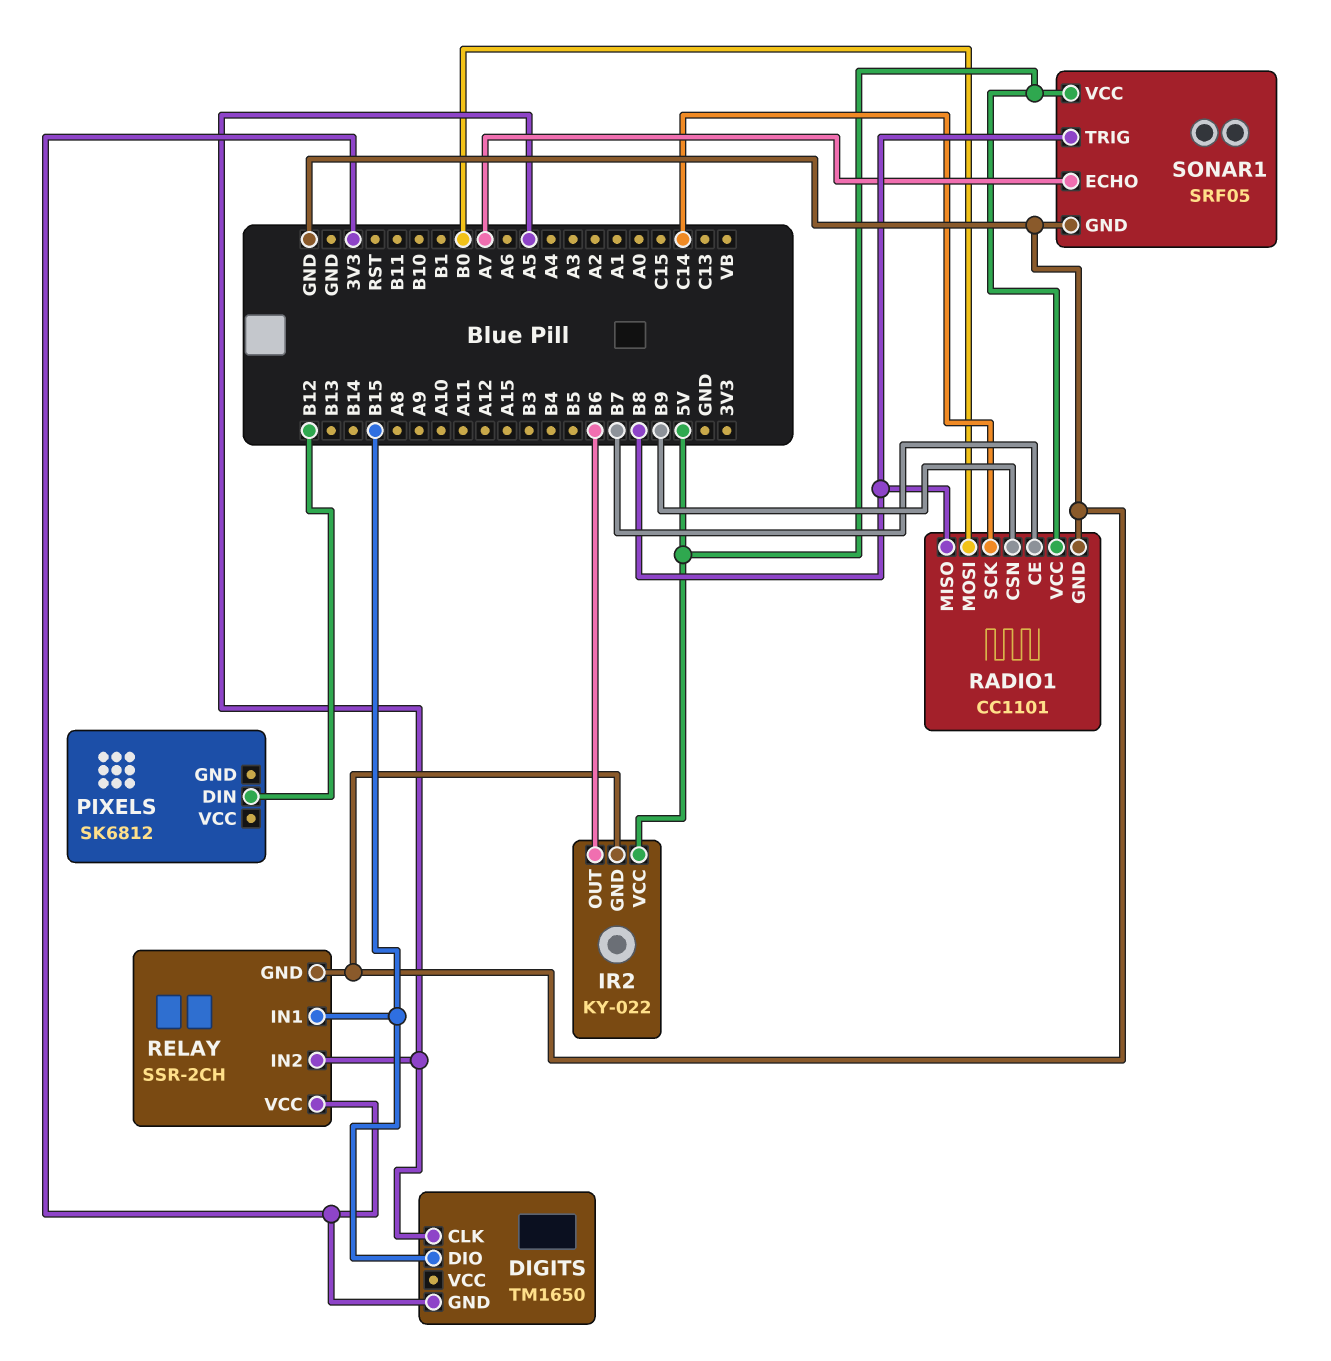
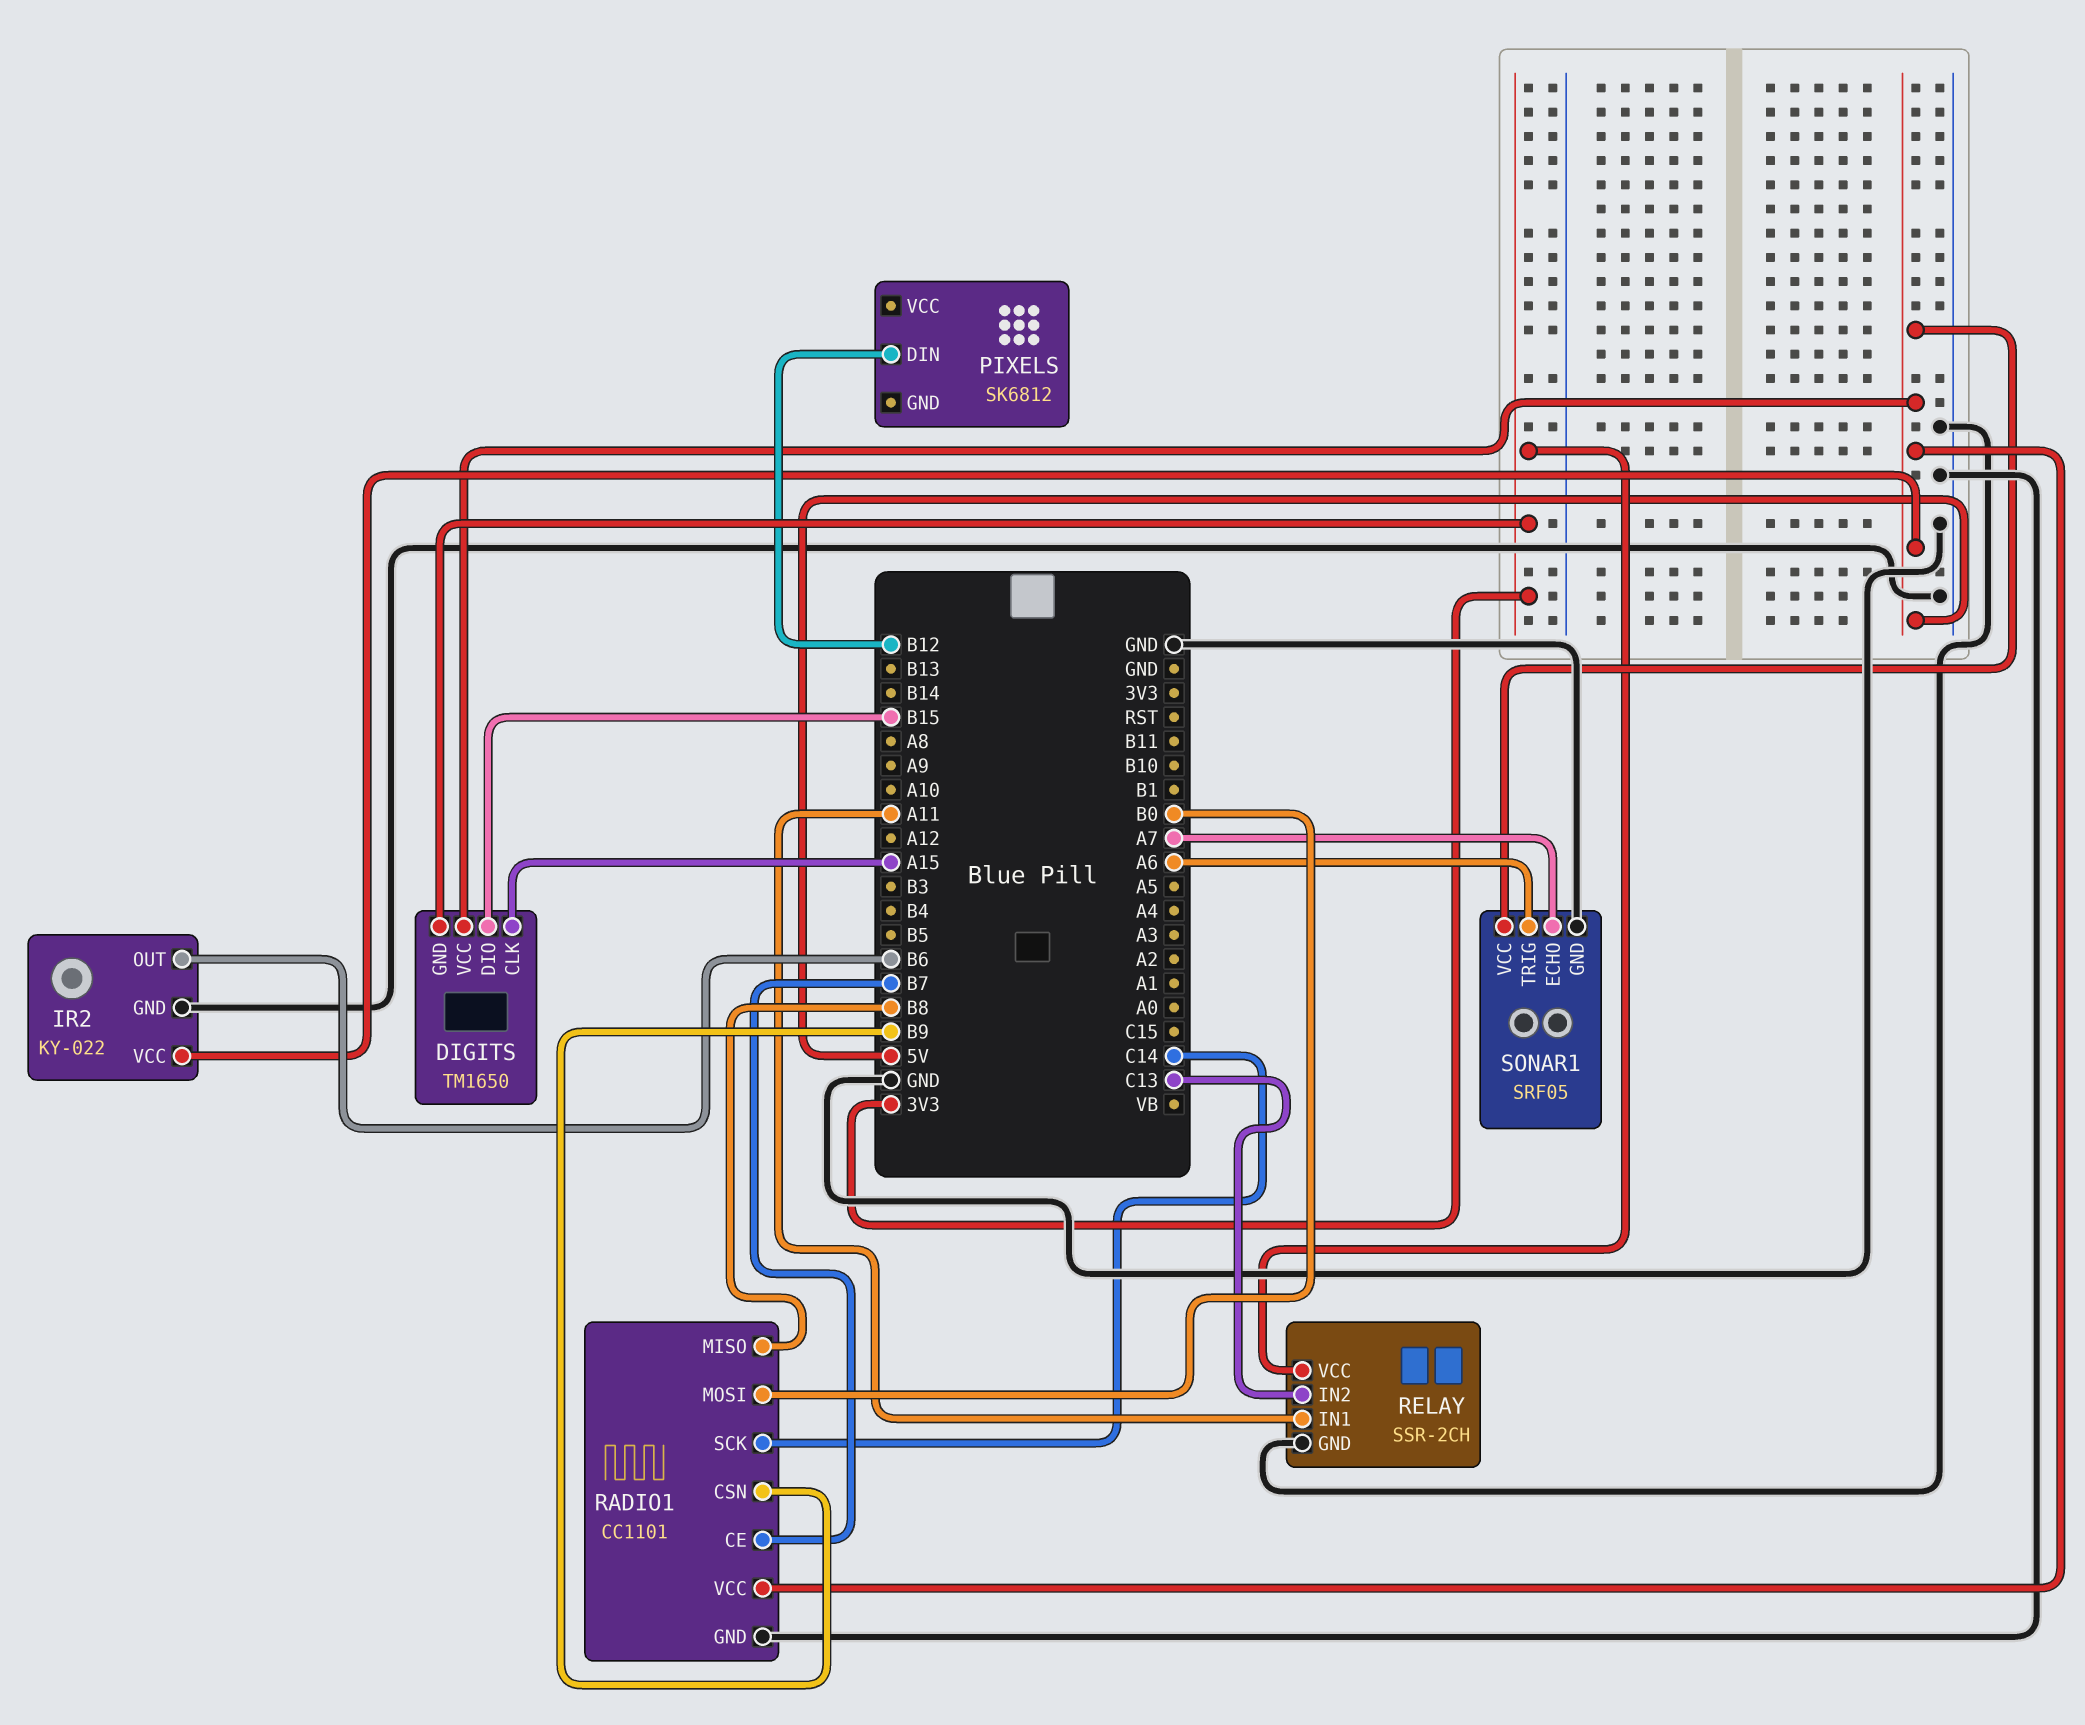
DIGITS pin CLK: A5 -> A15
DIGITS pin VCC: none -> 5V
RELAY pin IN1: B15 -> A11
RELAY pin IN2: A5 -> C13
SONAR1 pin TRIG: B8 -> A6

